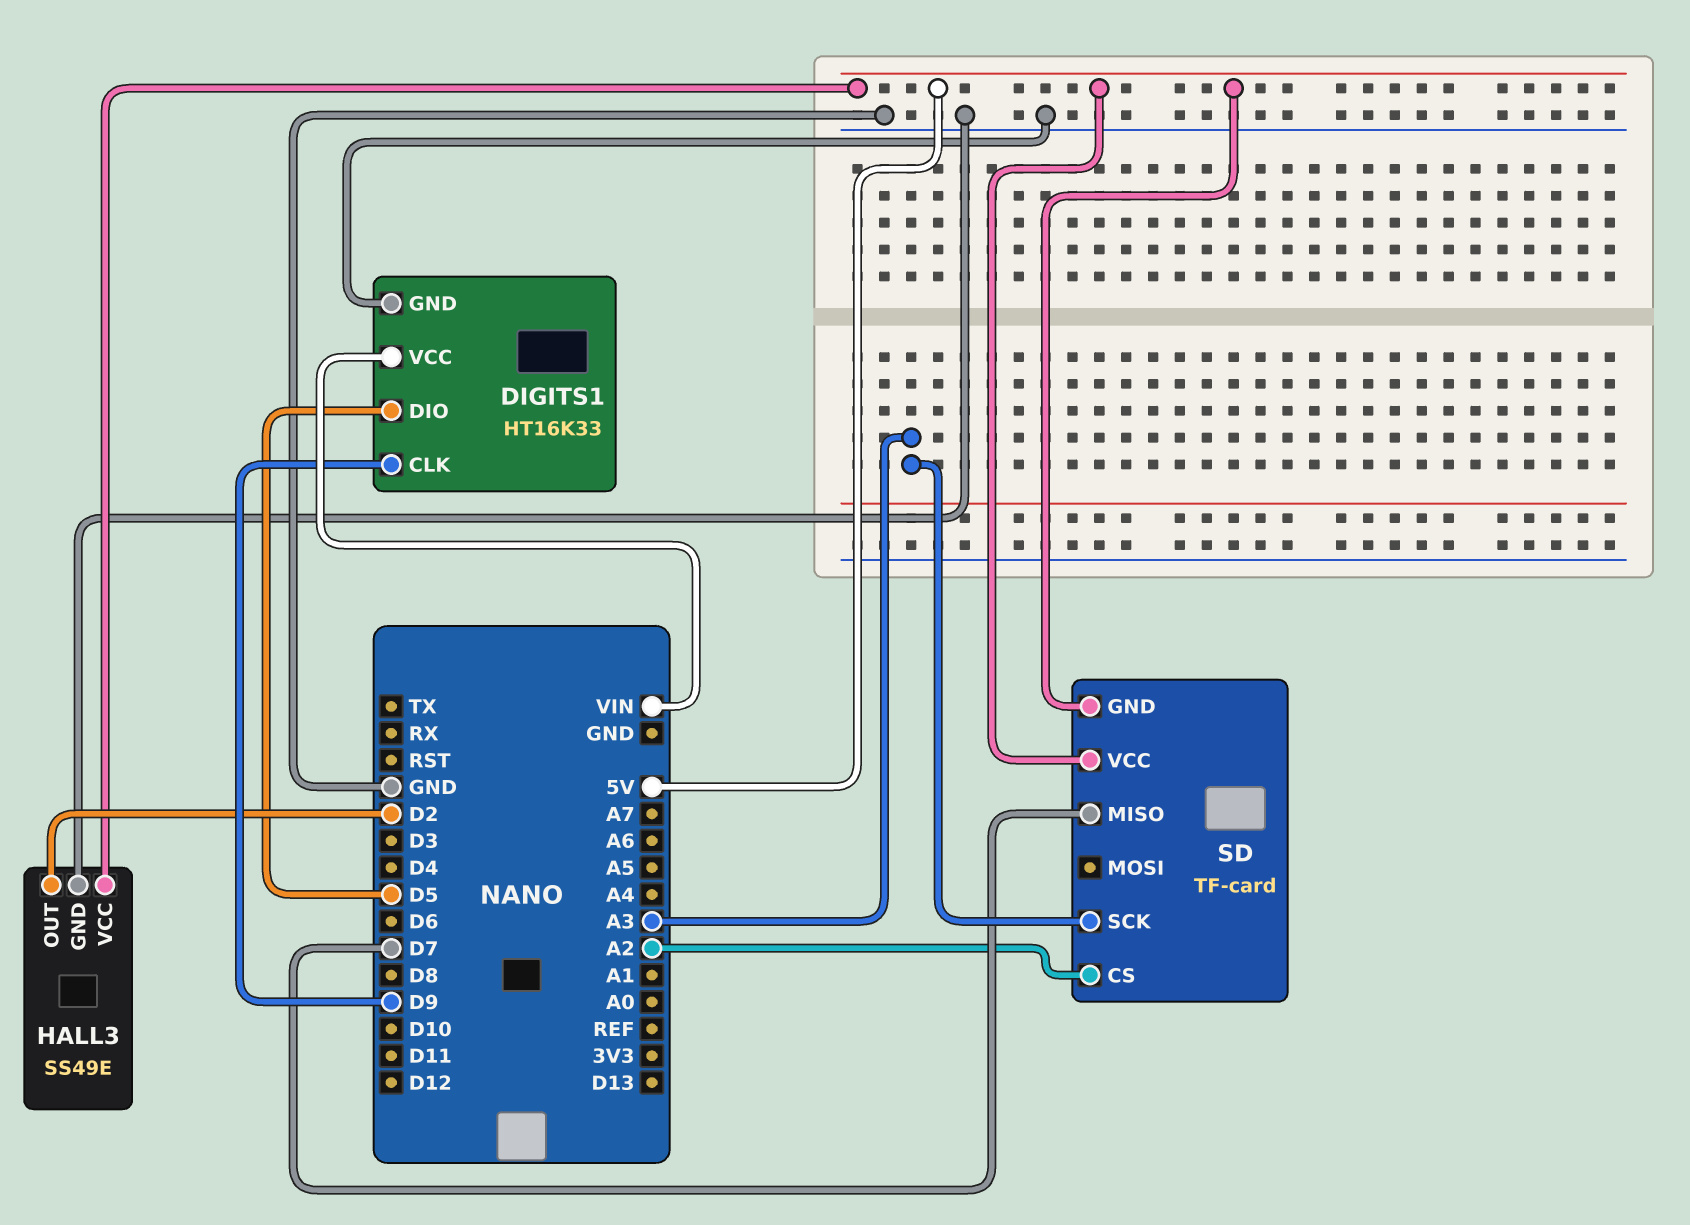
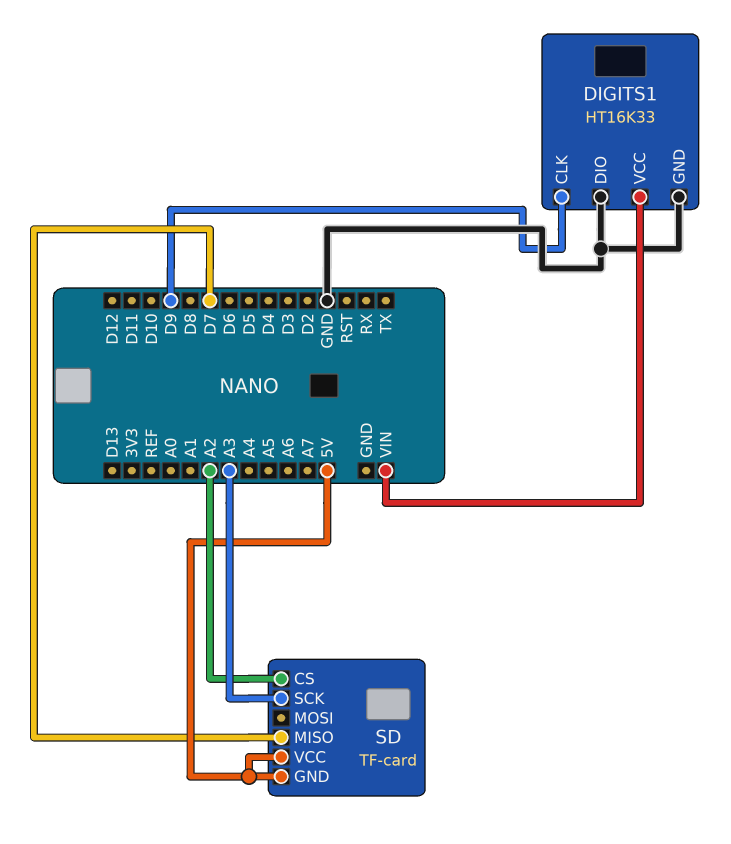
DIGITS1 pin DIO: D5 -> GND
HALL3: SS49E -> none
HALL3 pin GND: GND -> none
HALL3 pin OUT: D2 -> none
HALL3 pin VCC: 5V -> none

